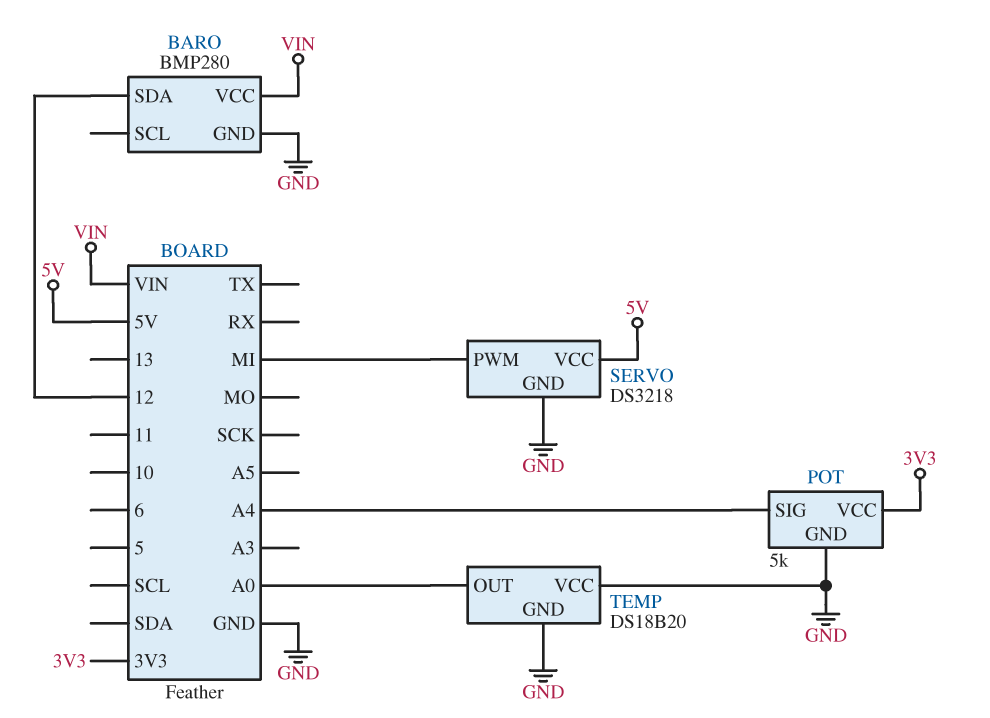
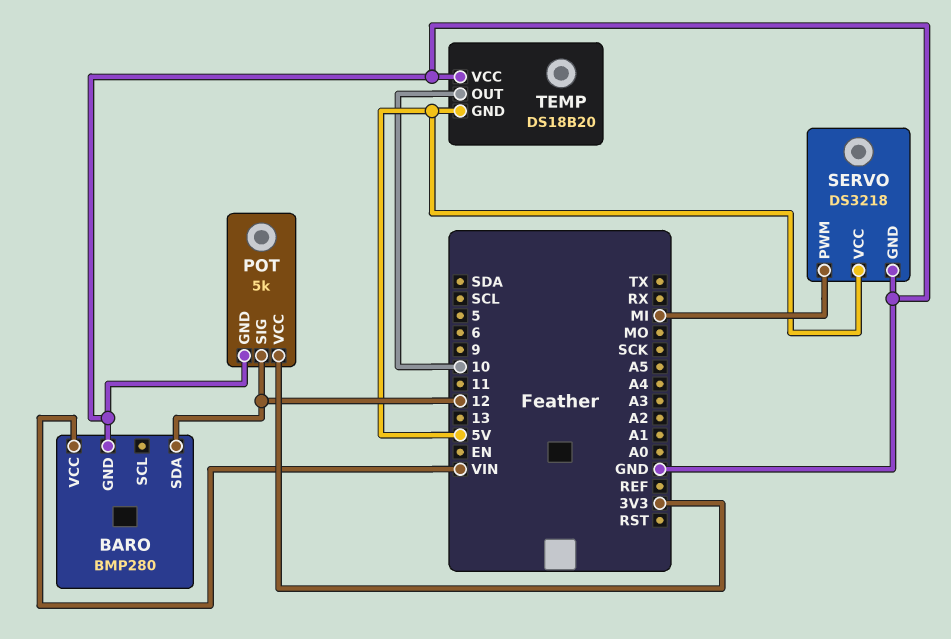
POT pin SIG: A4 -> 12
TEMP pin GND: GND -> 5V
TEMP pin OUT: A0 -> 10

